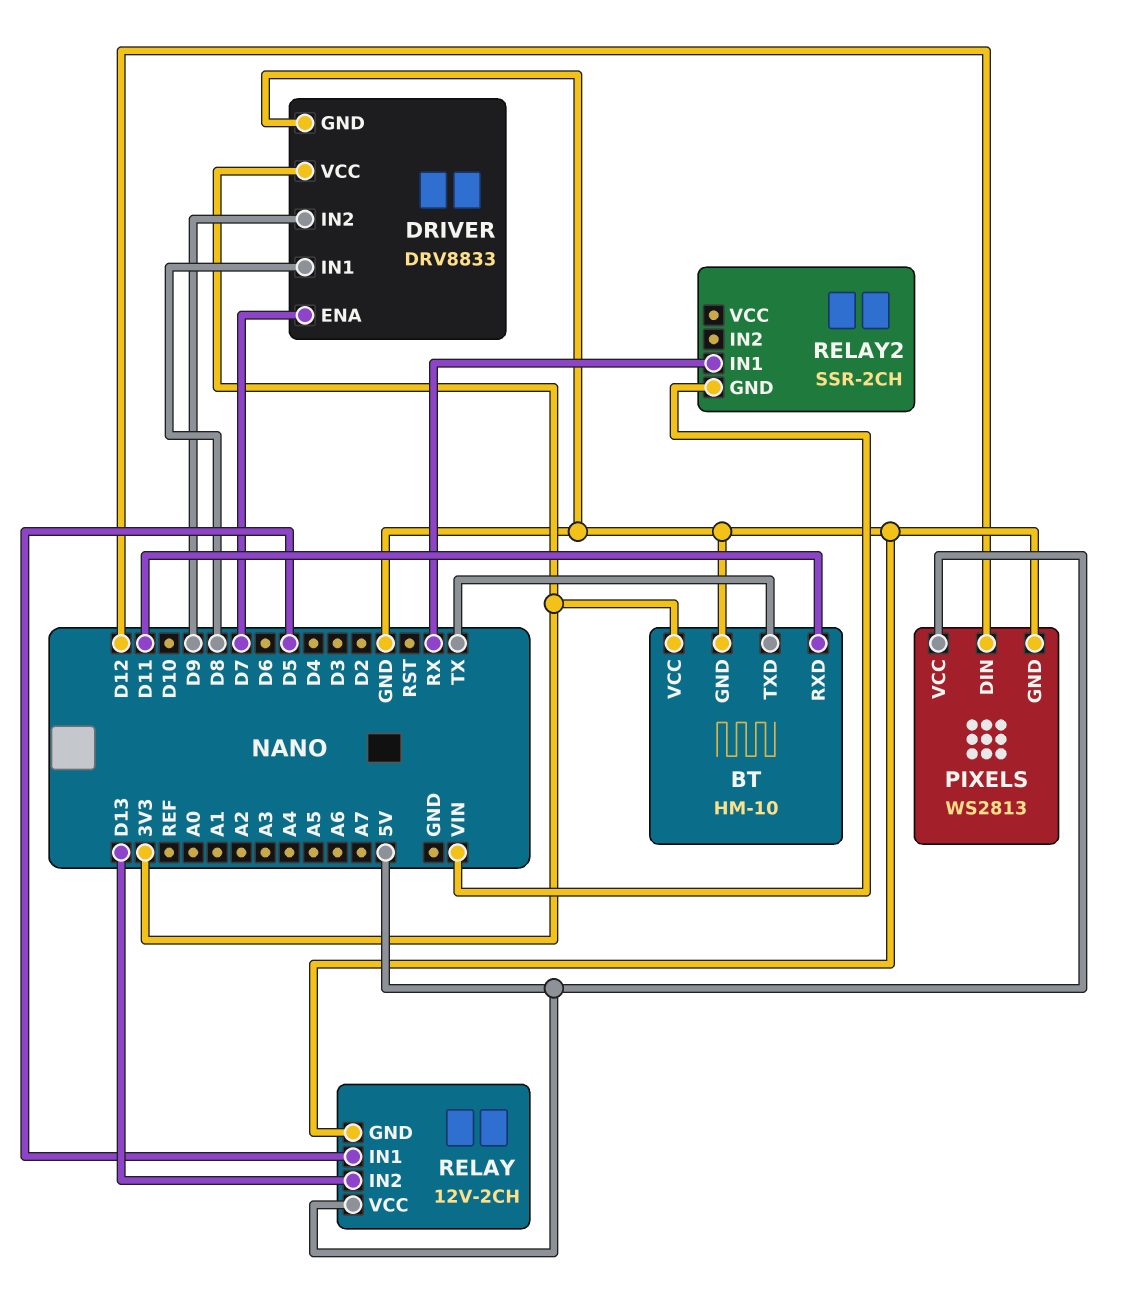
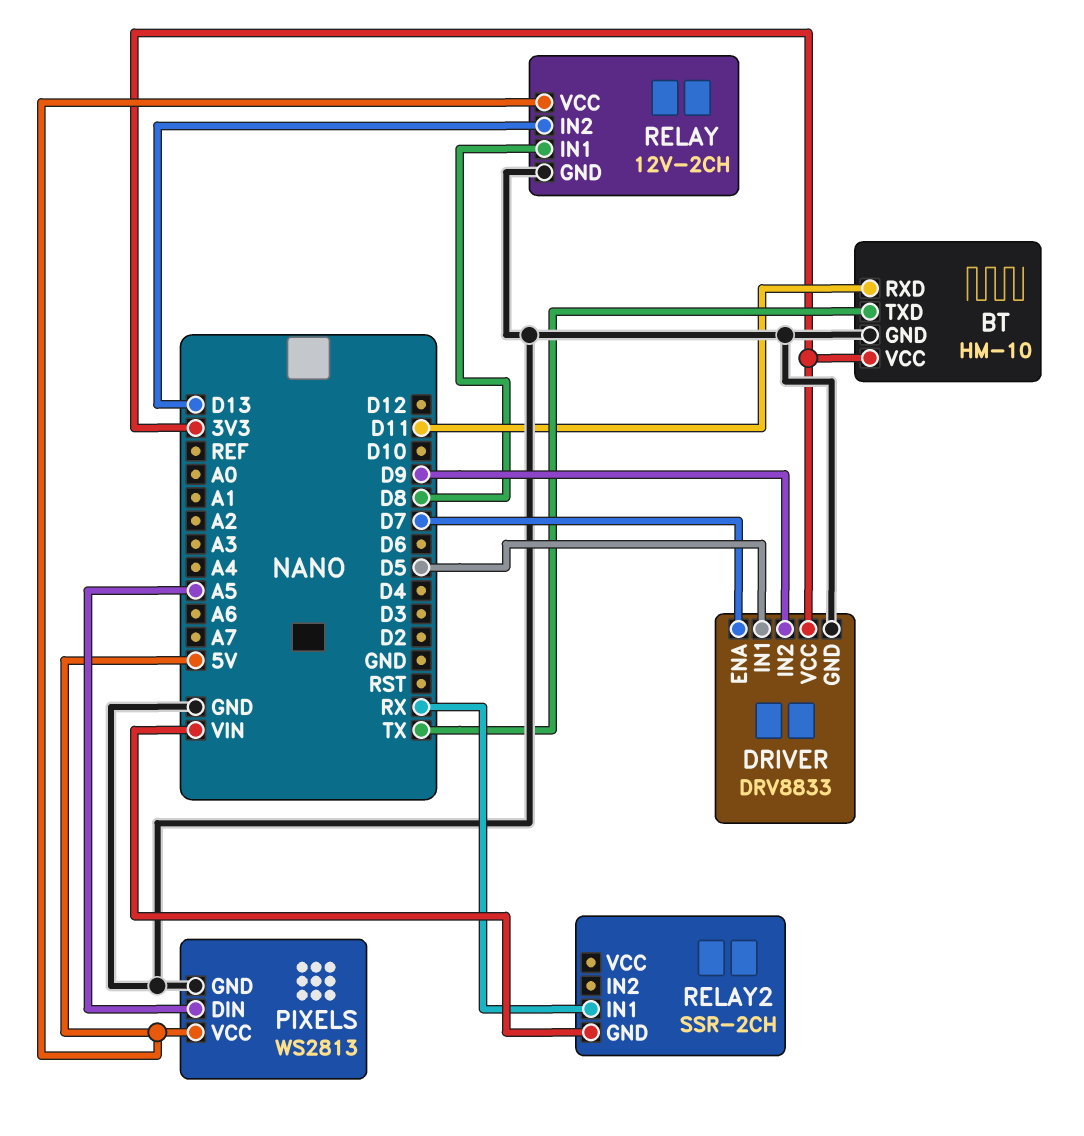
DRIVER pin IN1: D8 -> D5
PIXELS pin DIN: D12 -> A5
RELAY pin IN1: D5 -> D8

